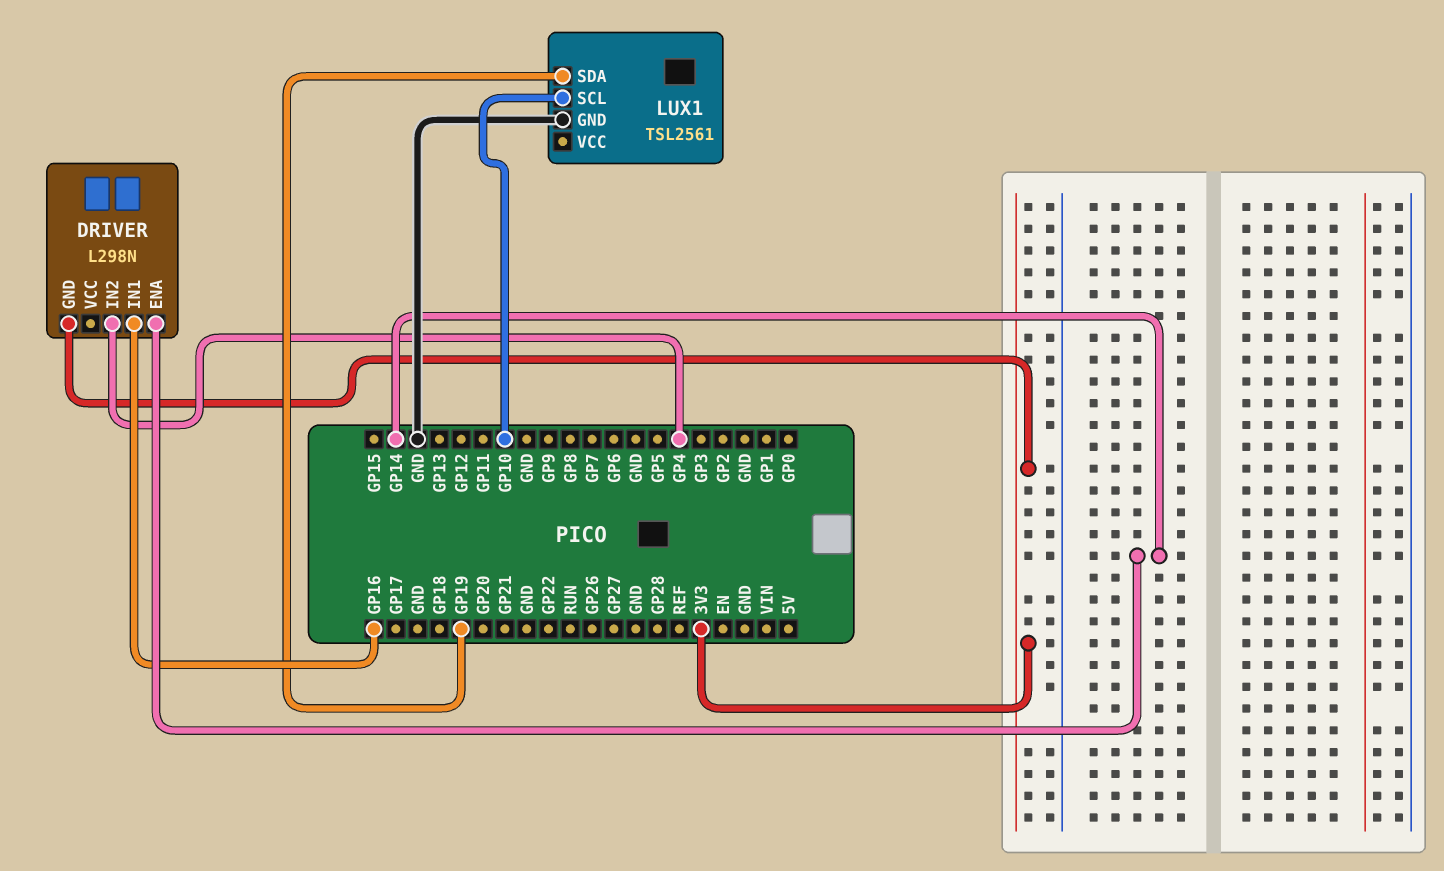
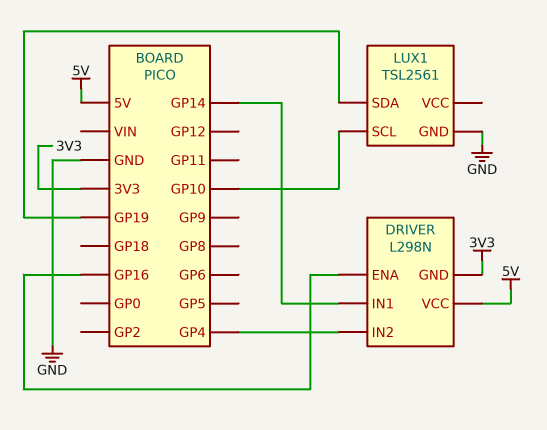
DRIVER pin ENA: GP14 -> GP16
DRIVER pin IN1: GP16 -> GP14
DRIVER pin VCC: none -> 5V

